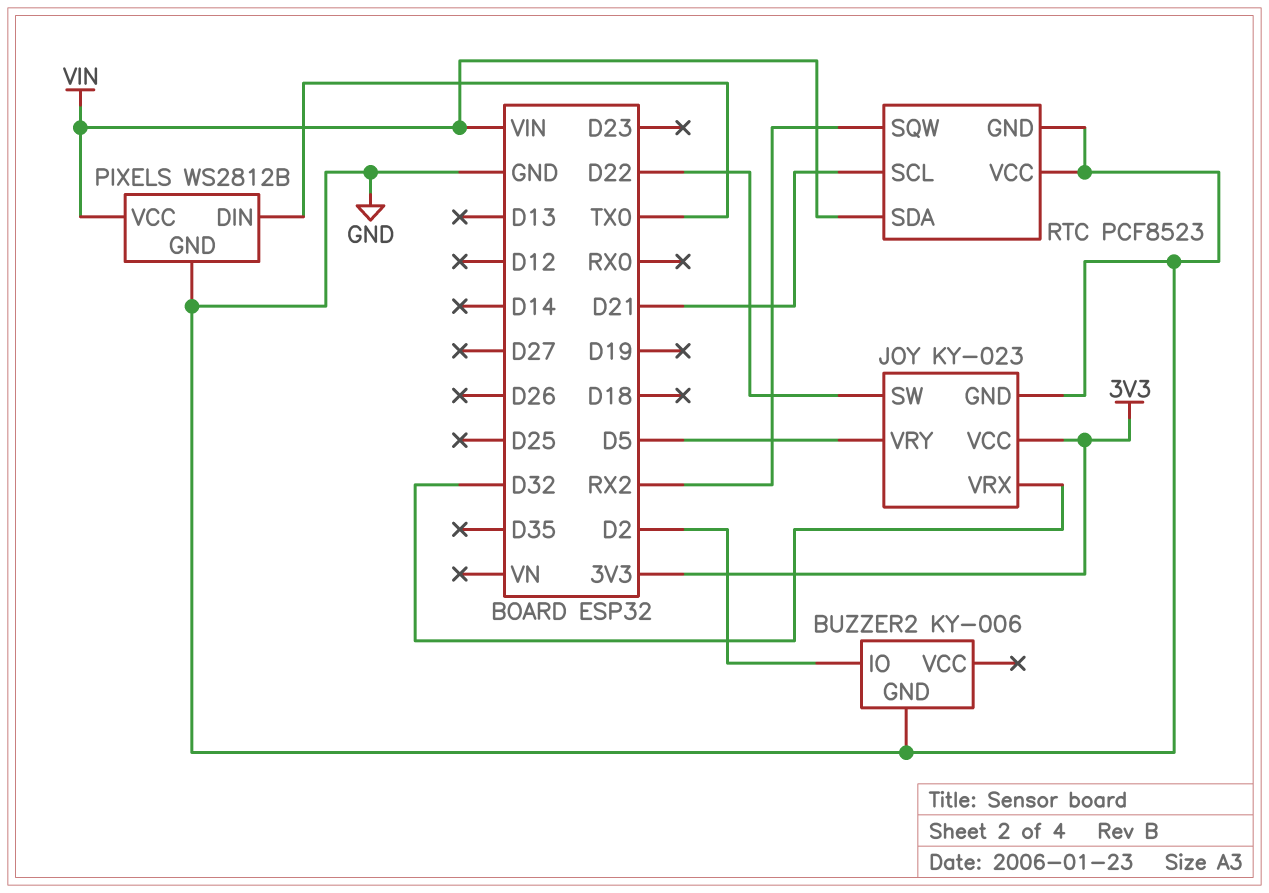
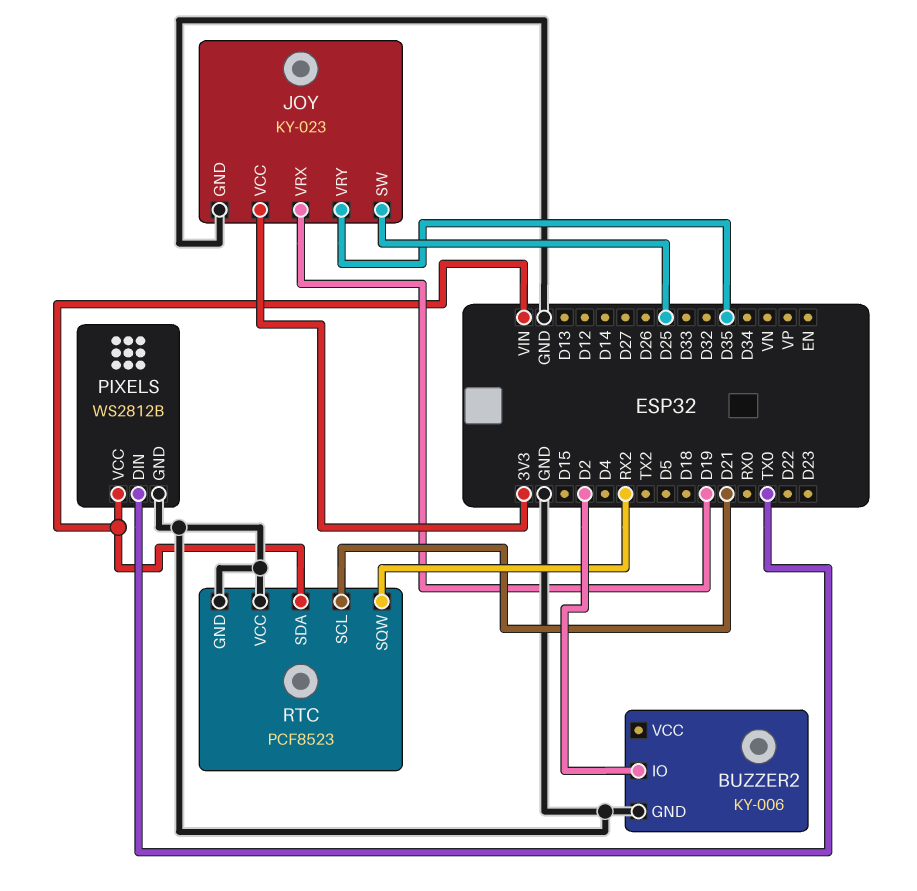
JOY pin SW: D22 -> D25
JOY pin VRX: D32 -> D19
JOY pin VRY: D5 -> D35

